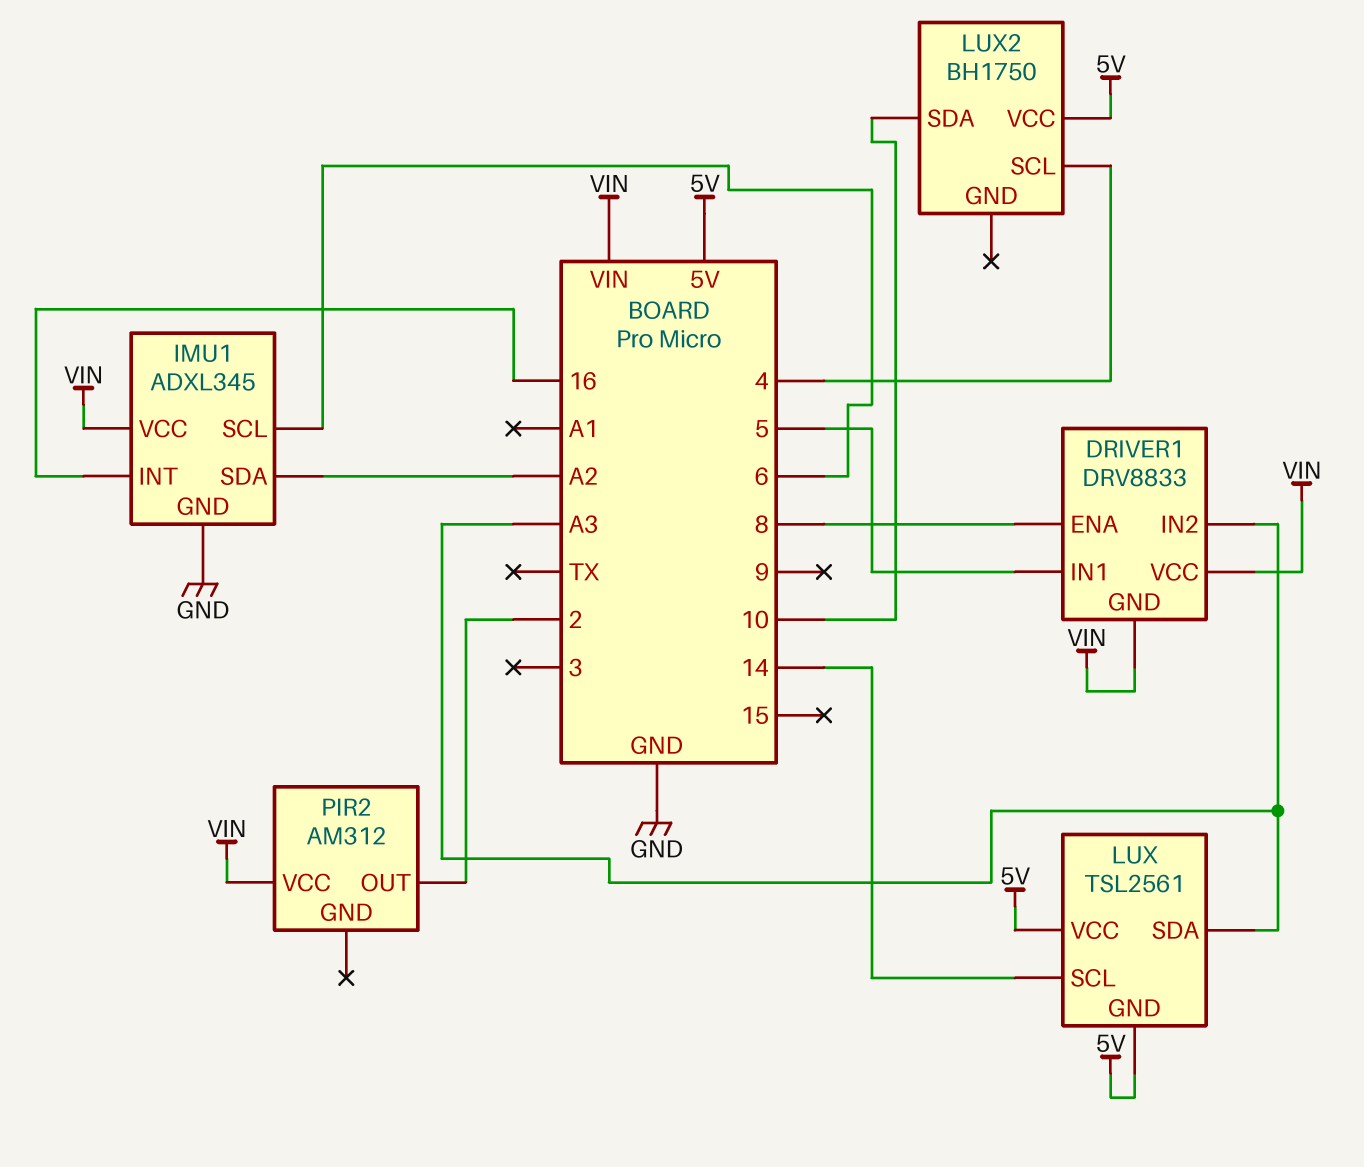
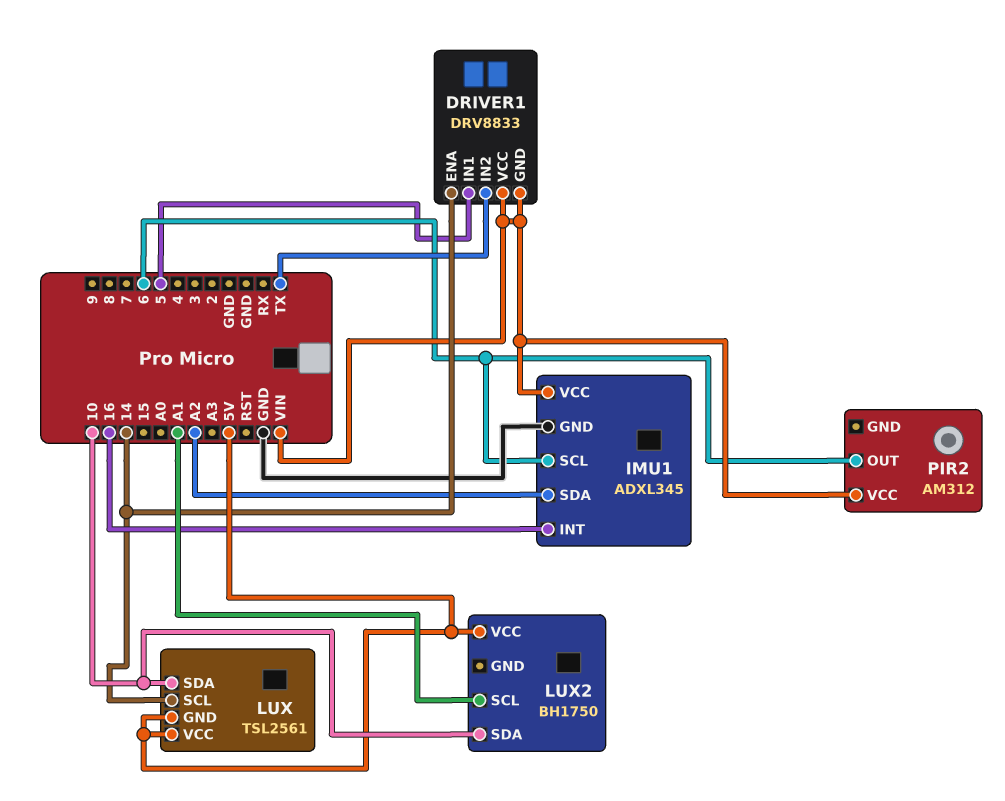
DRIVER1 pin ENA: 8 -> 14
DRIVER1 pin IN2: A3 -> TX
LUX pin SDA: A3 -> 10
LUX2 pin SCL: 4 -> A1
PIR2 pin OUT: 2 -> 6

